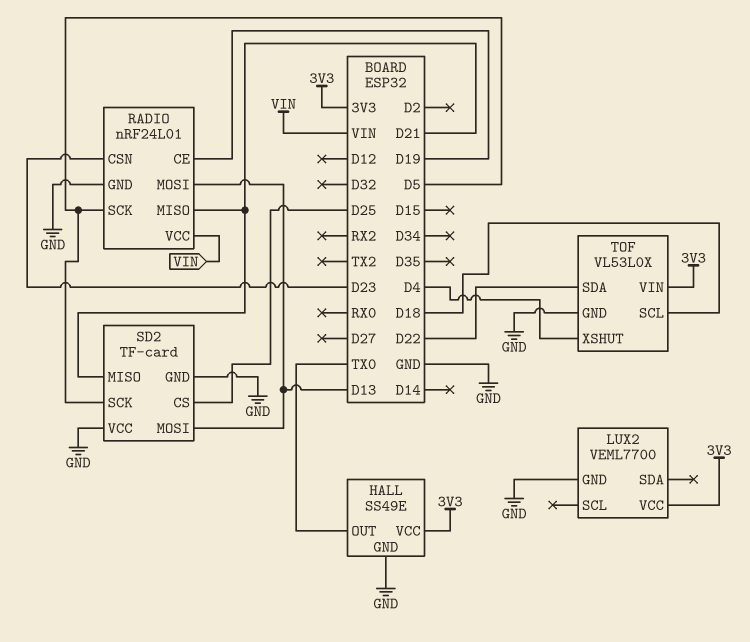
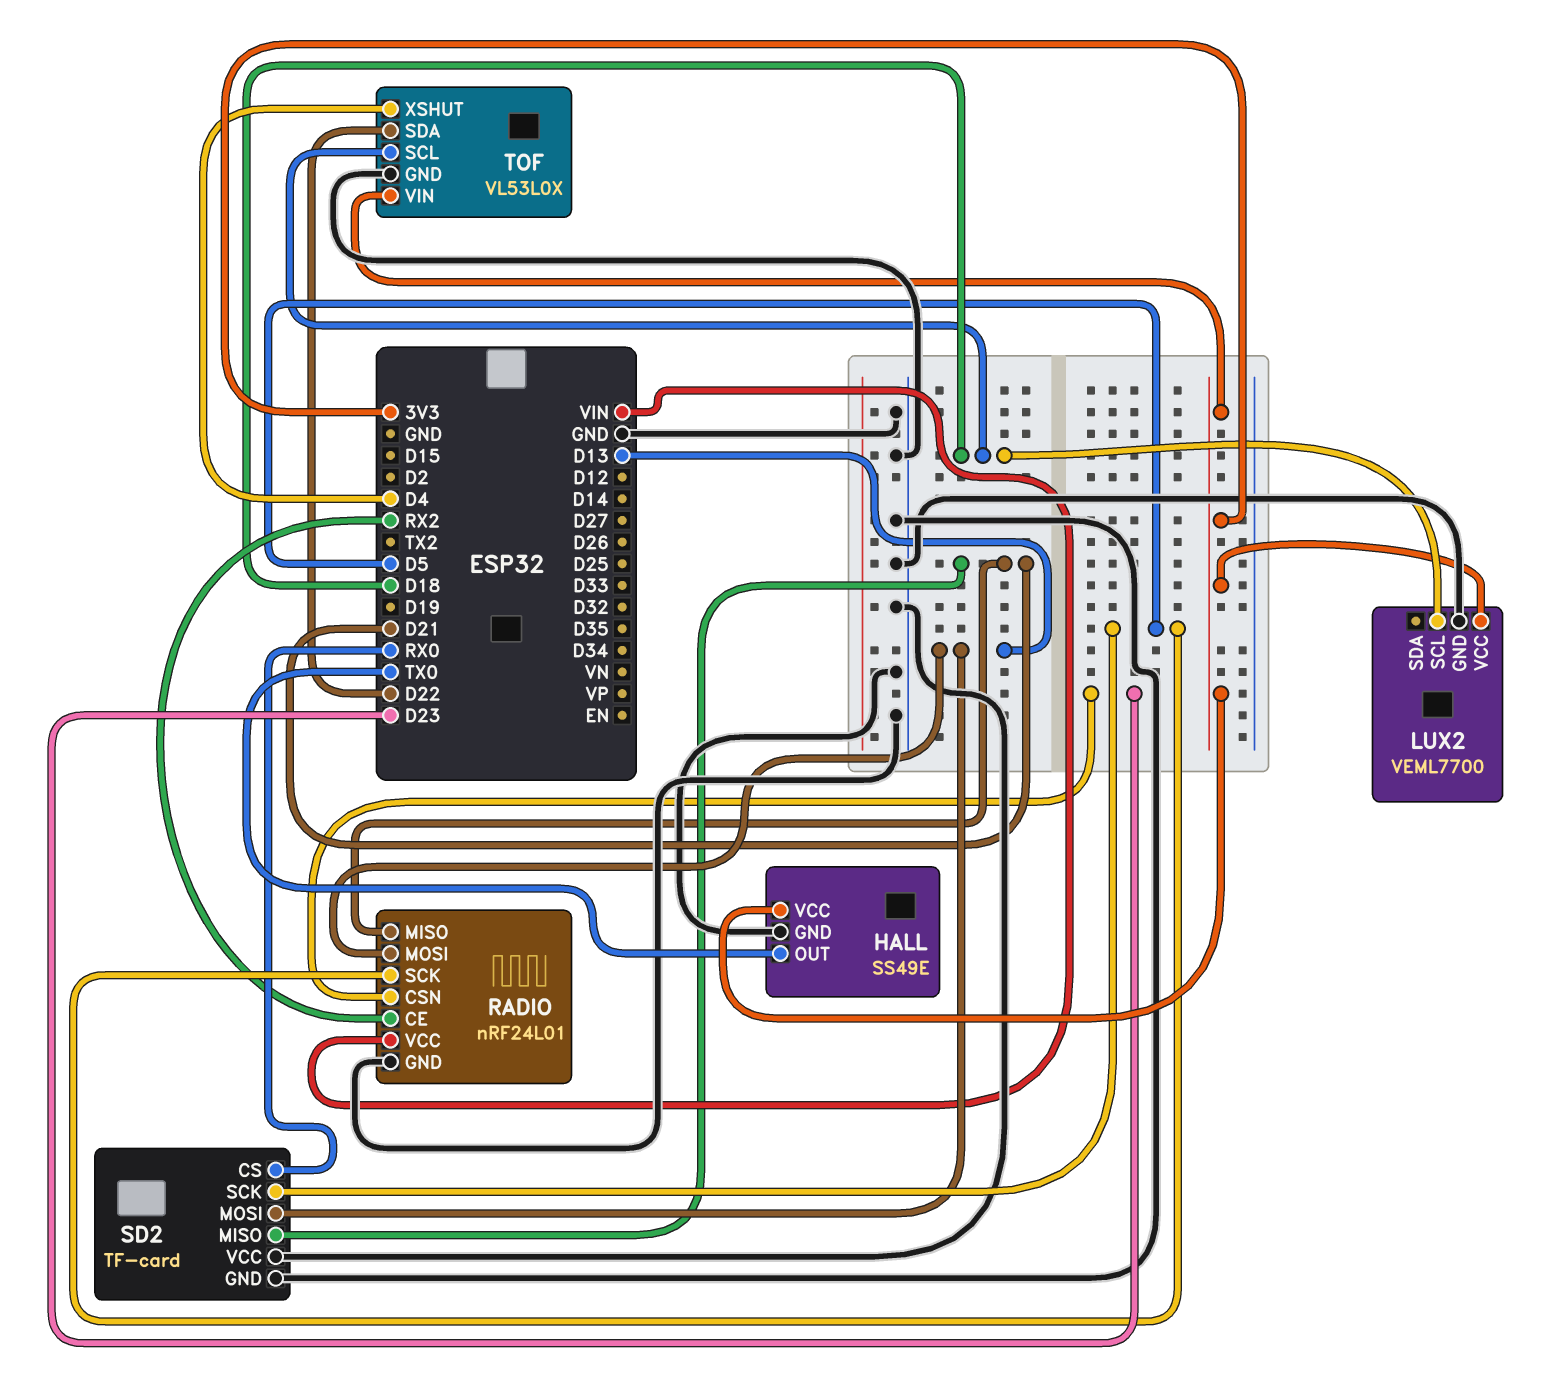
LUX2 pin SCL: none -> D18
RADIO pin CE: D19 -> RX2
SD2 pin CS: D25 -> RX0

